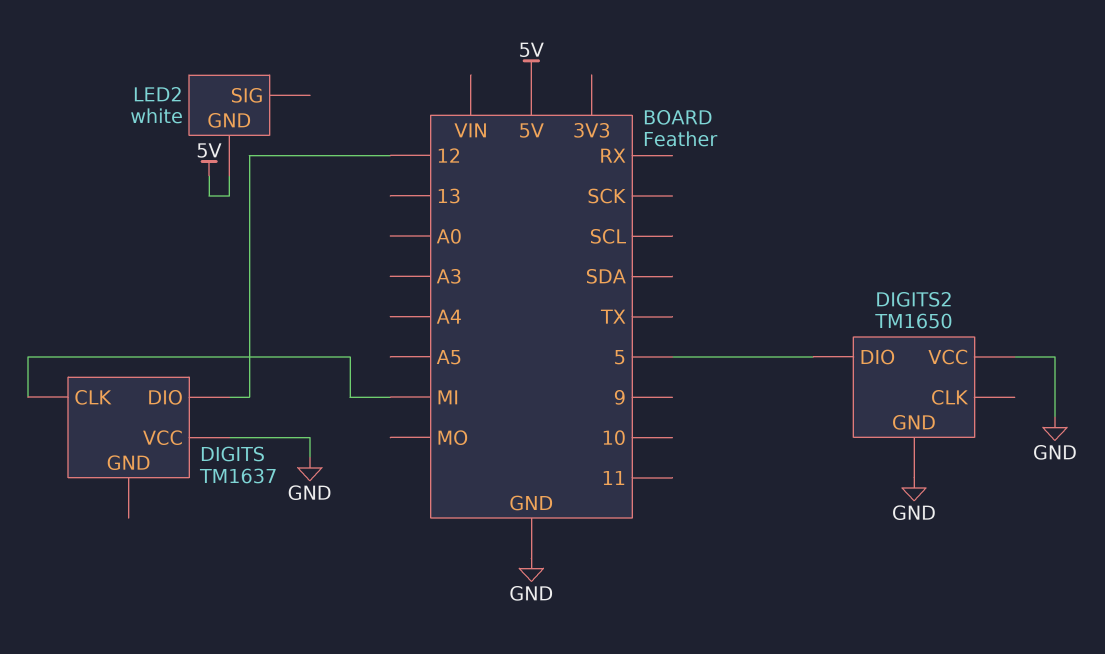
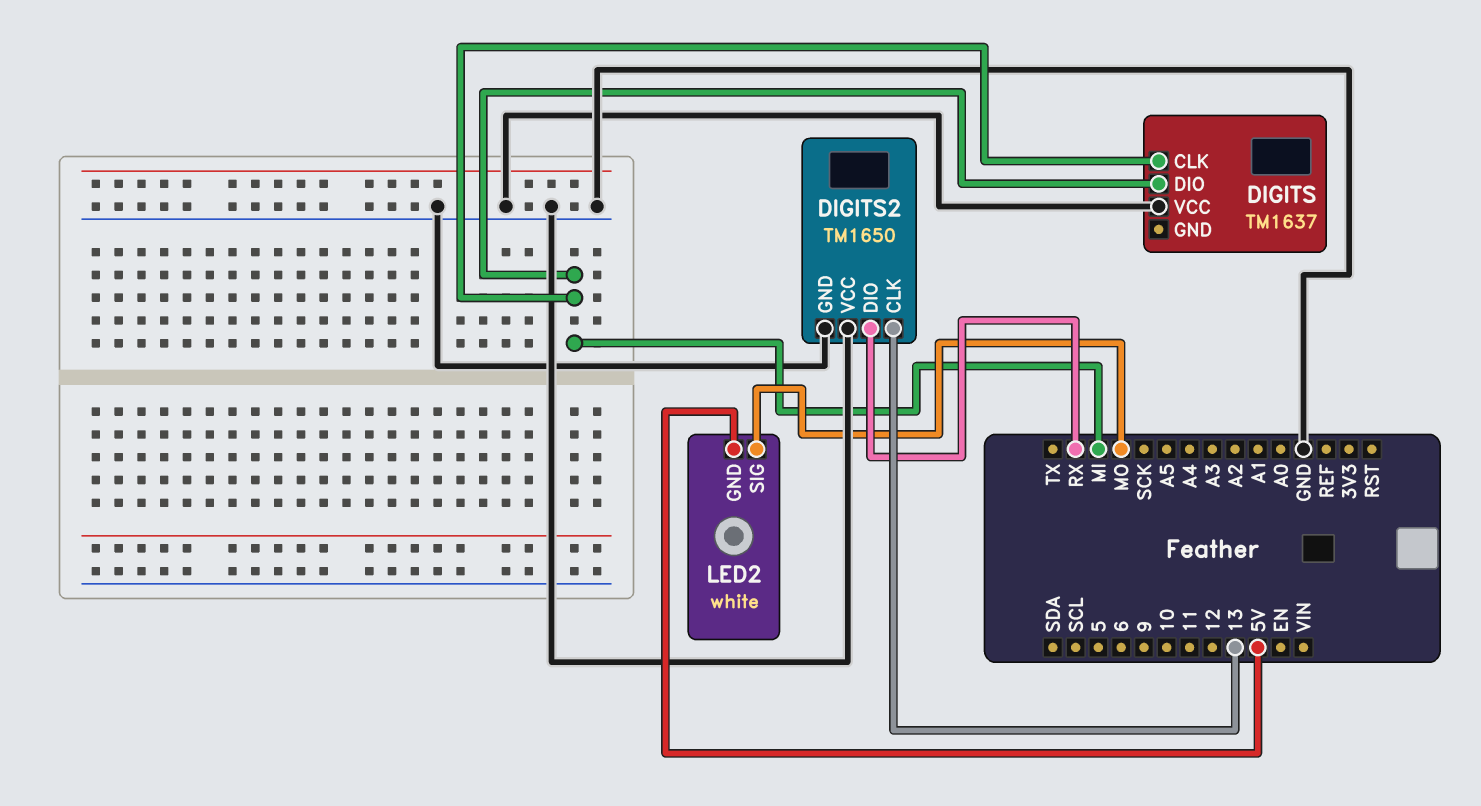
DIGITS pin DIO: 12 -> MI
DIGITS2 pin CLK: none -> 13
DIGITS2 pin DIO: 5 -> RX
LED2 pin SIG: none -> MO

